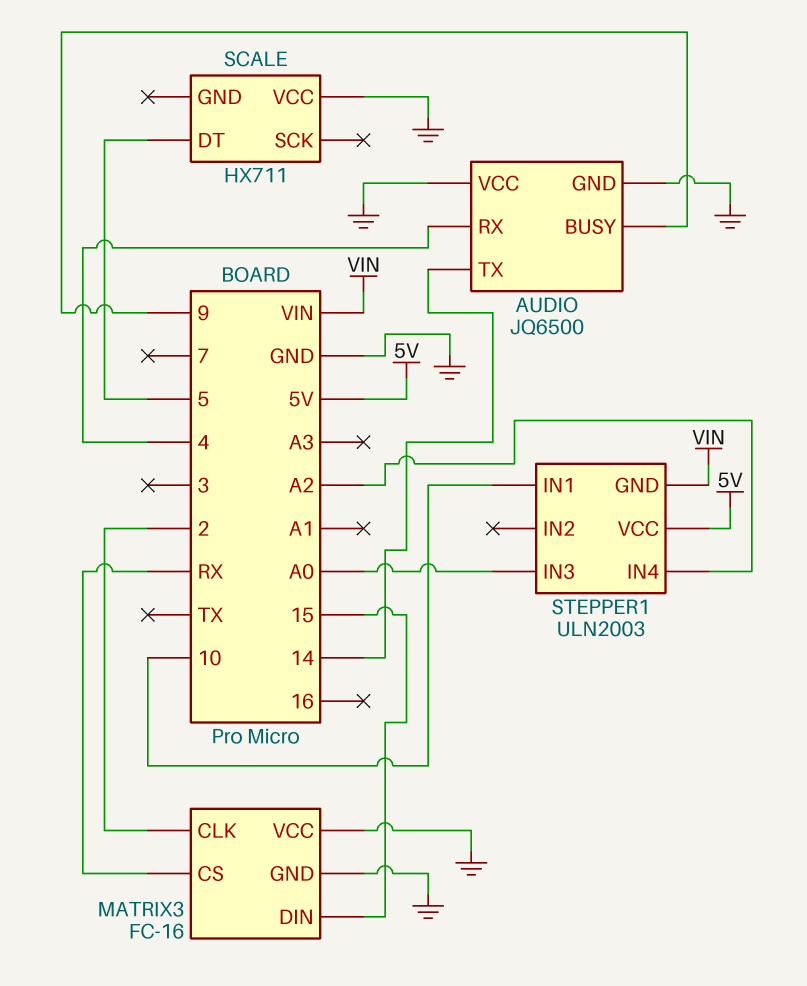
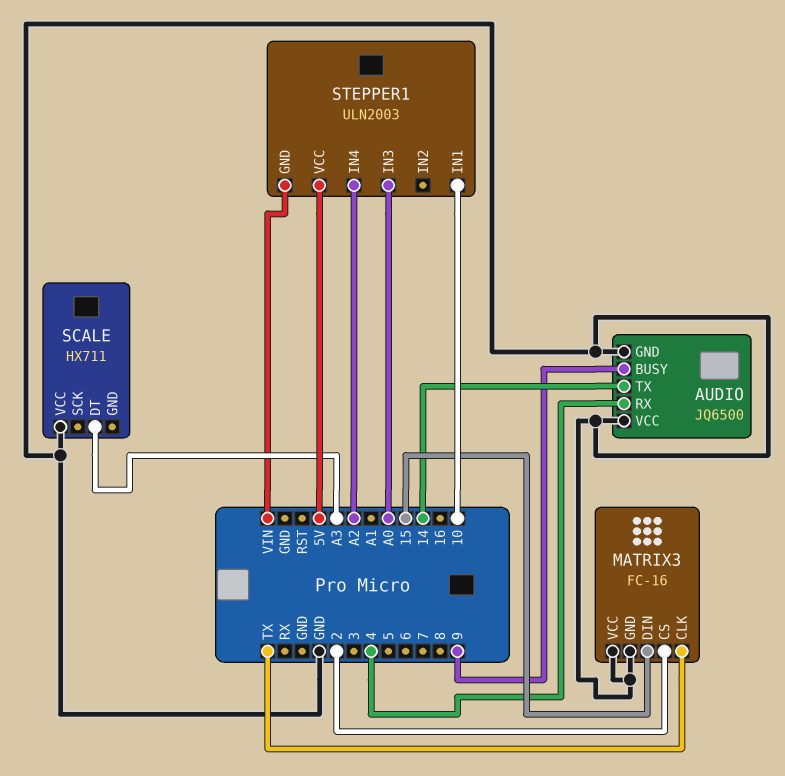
MATRIX3 pin CLK: 2 -> TX
MATRIX3 pin CS: RX -> 2
SCALE pin DT: 5 -> A3

